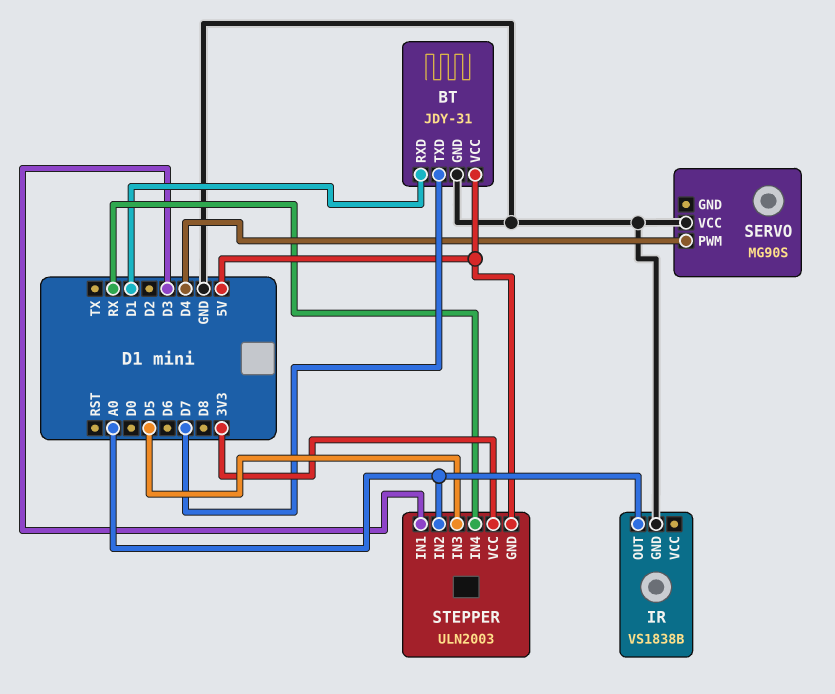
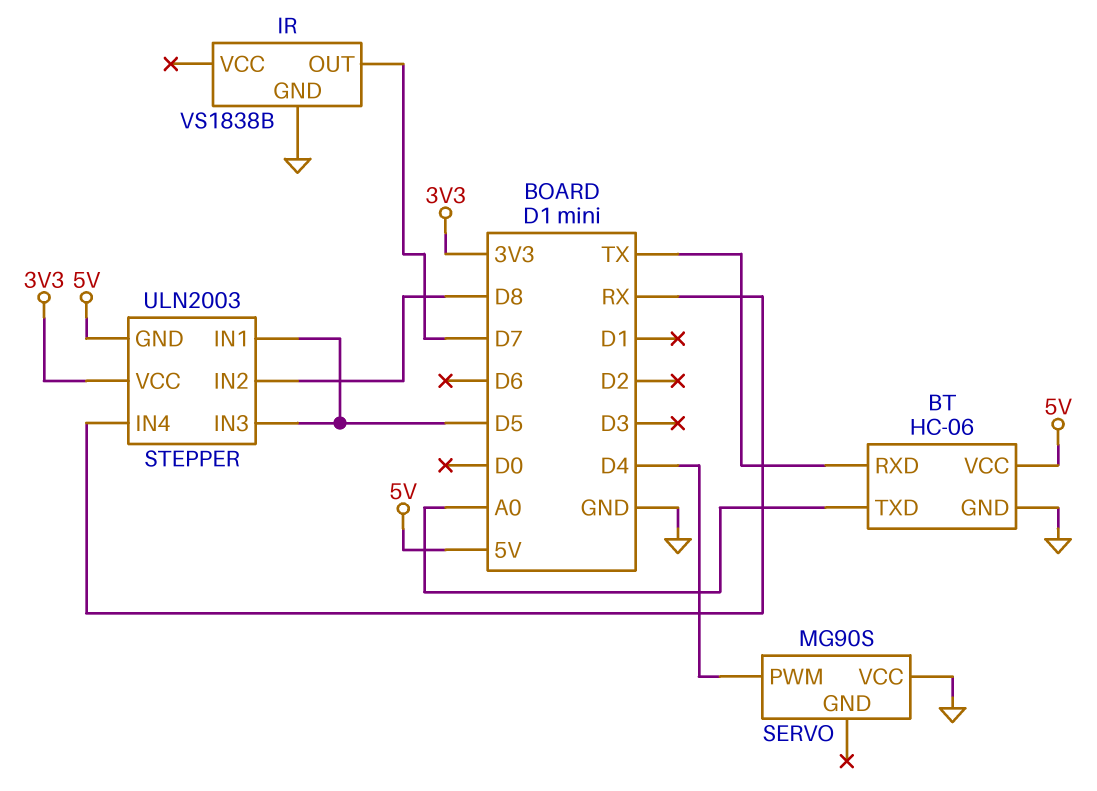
BT: JDY-31 -> HC-06
BT pin RXD: D1 -> TX
BT pin TXD: D7 -> A0
IR pin OUT: A0 -> D7
STEPPER pin IN1: D3 -> D5
STEPPER pin IN2: A0 -> D8

